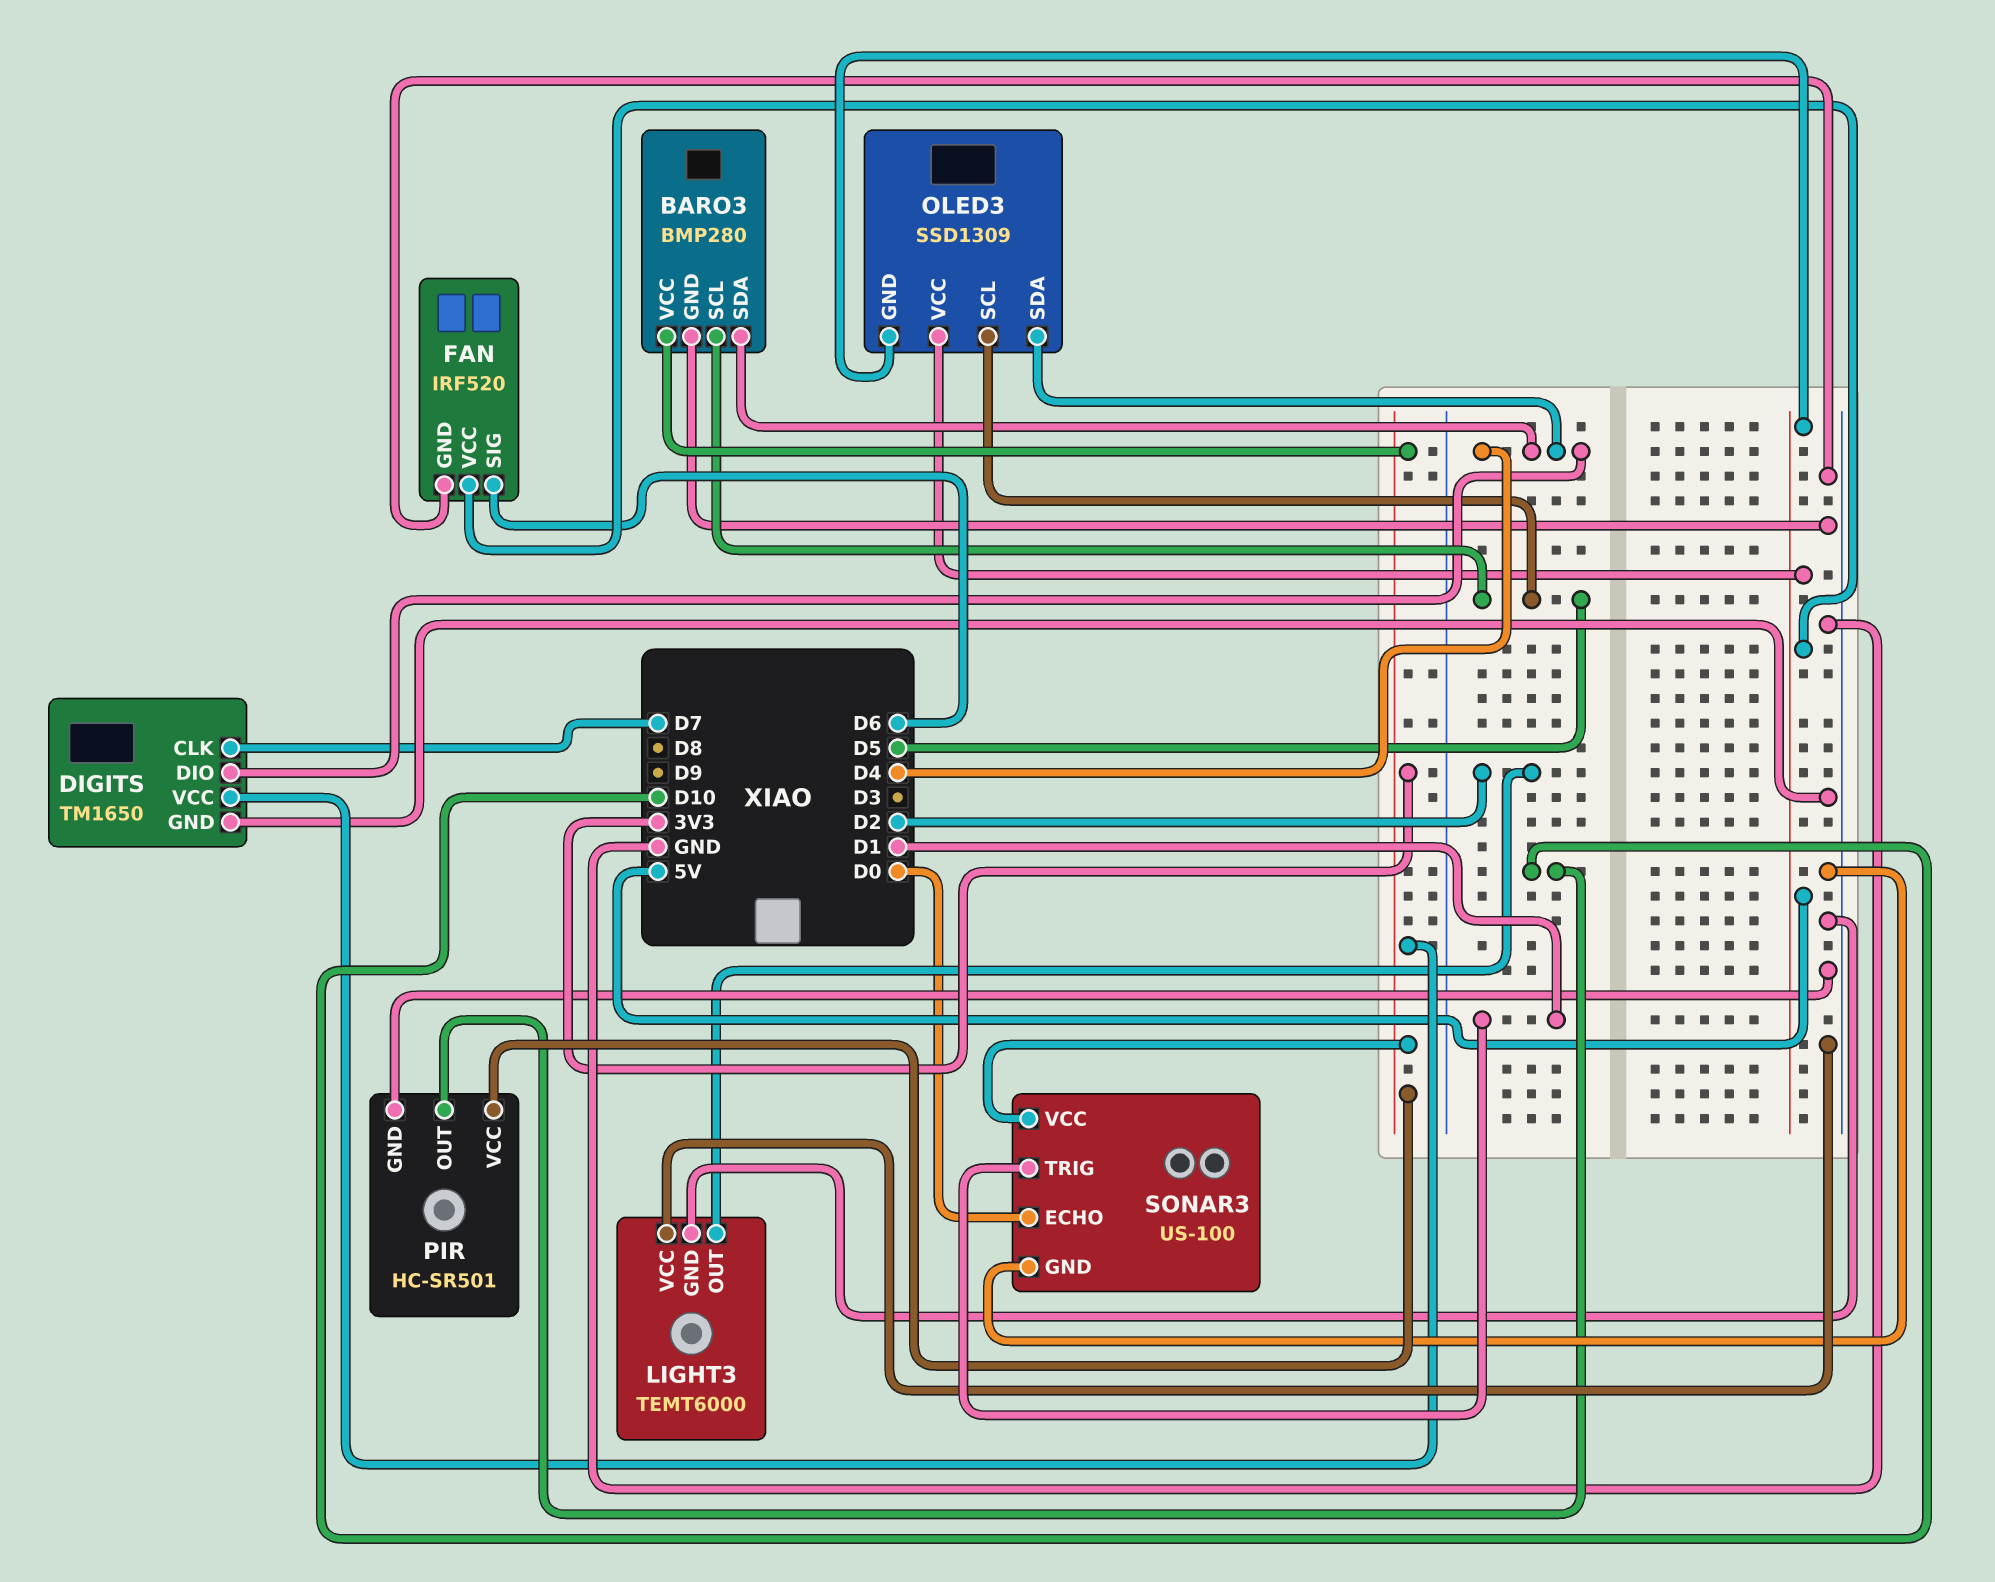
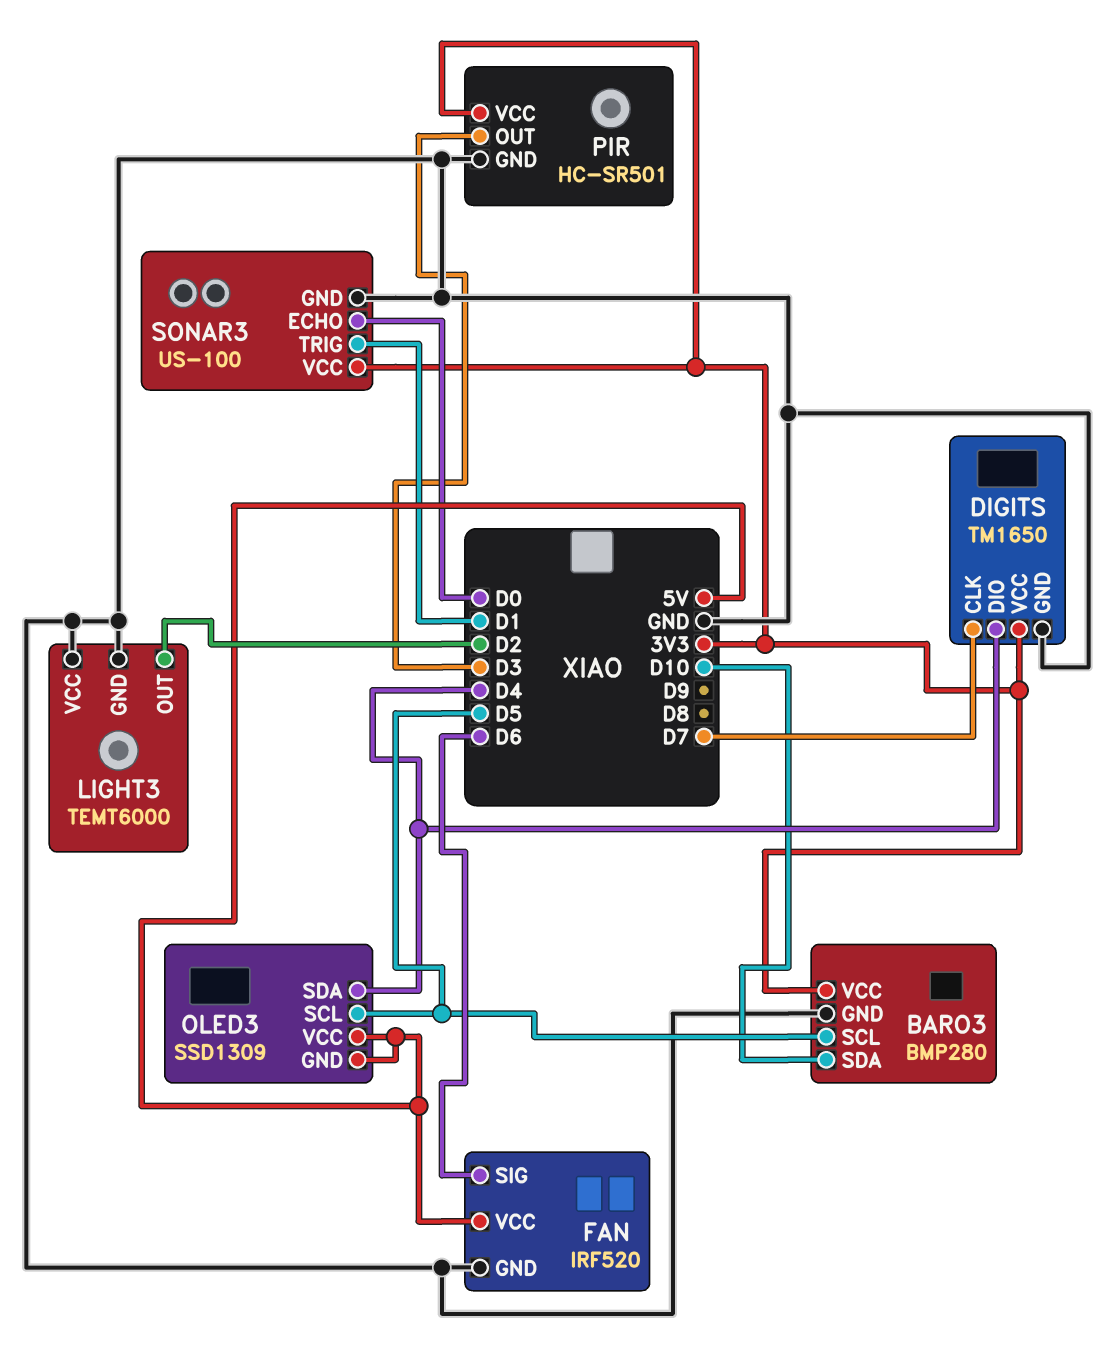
BARO3 pin SDA: D4 -> D10
PIR pin OUT: D10 -> D3

